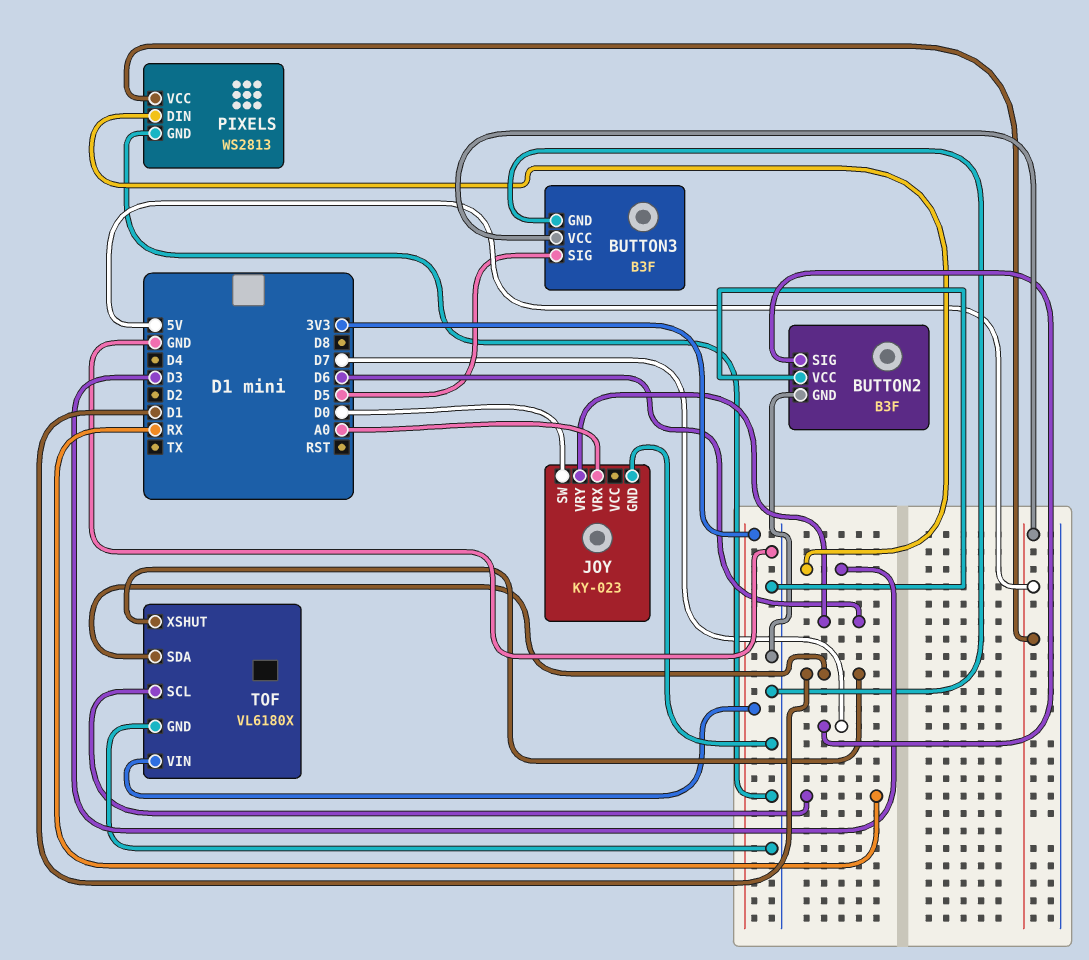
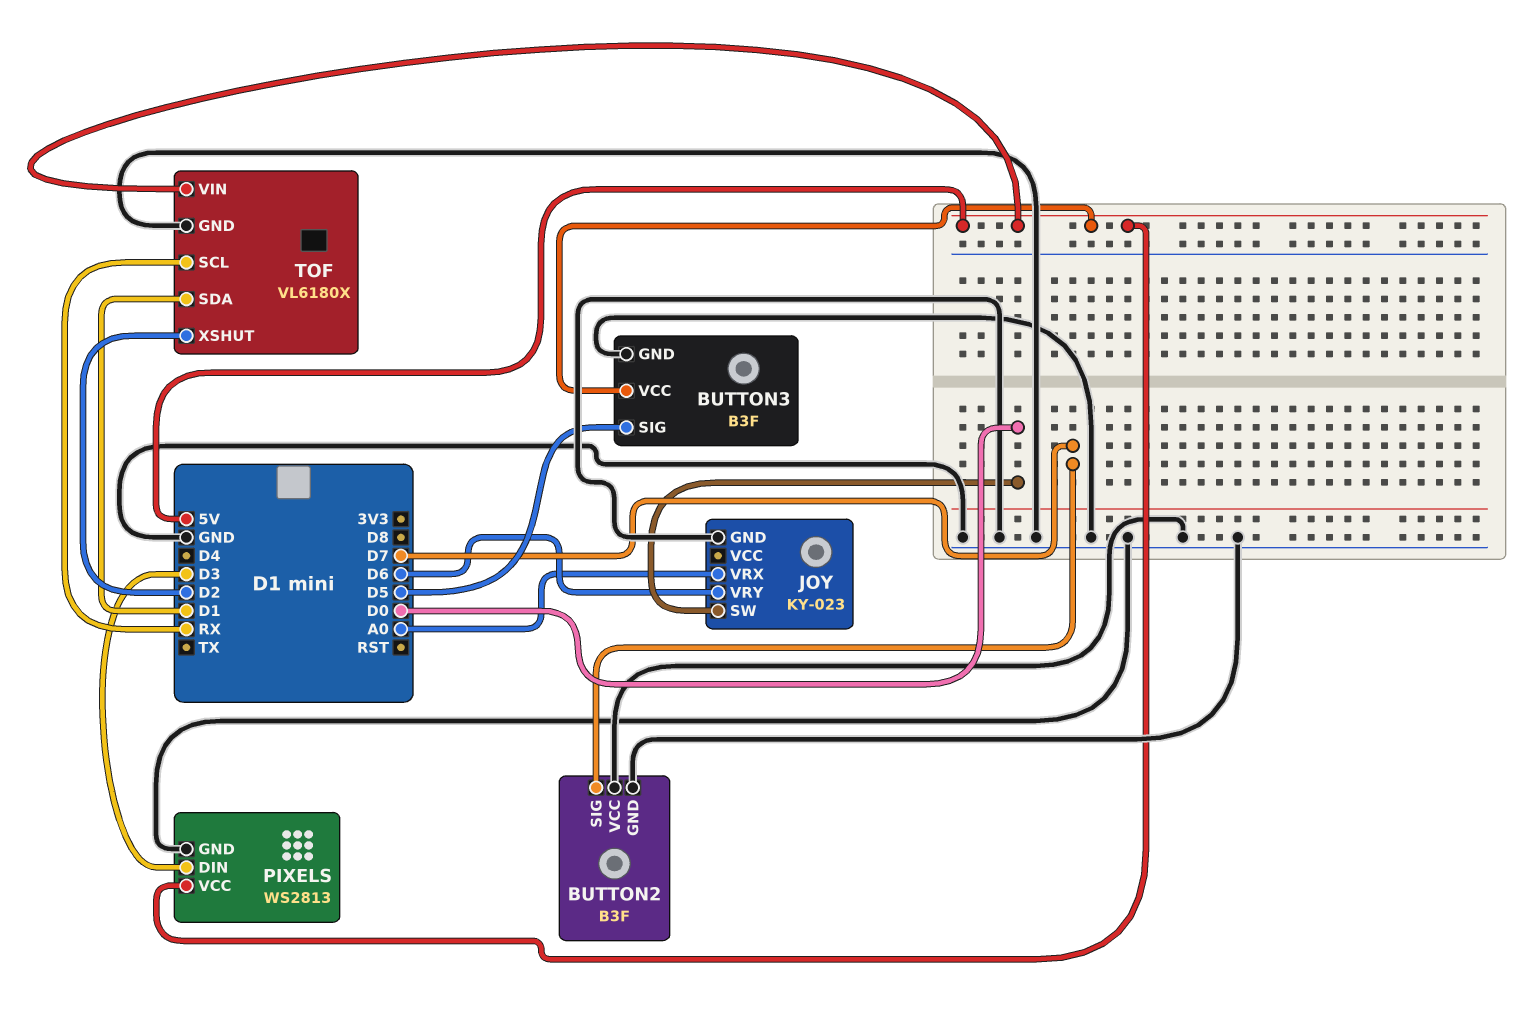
TOF pin VIN: 3V3 -> 5V
TOF pin XSHUT: D1 -> D2

